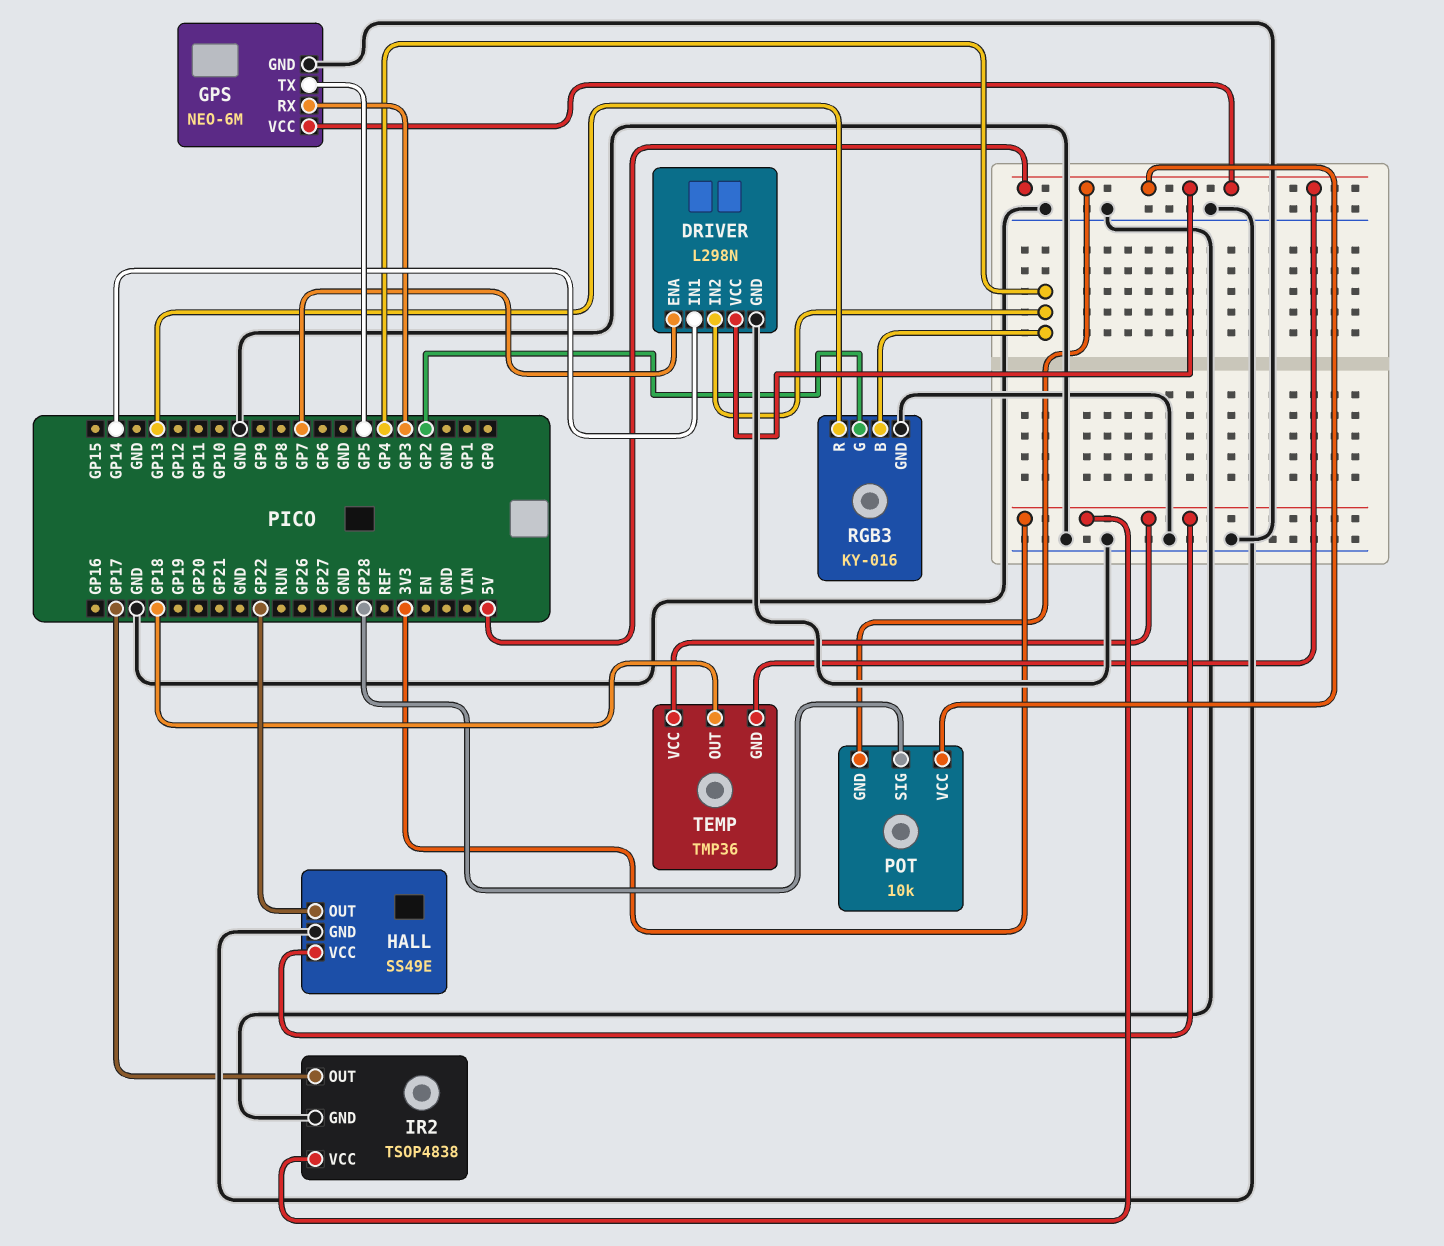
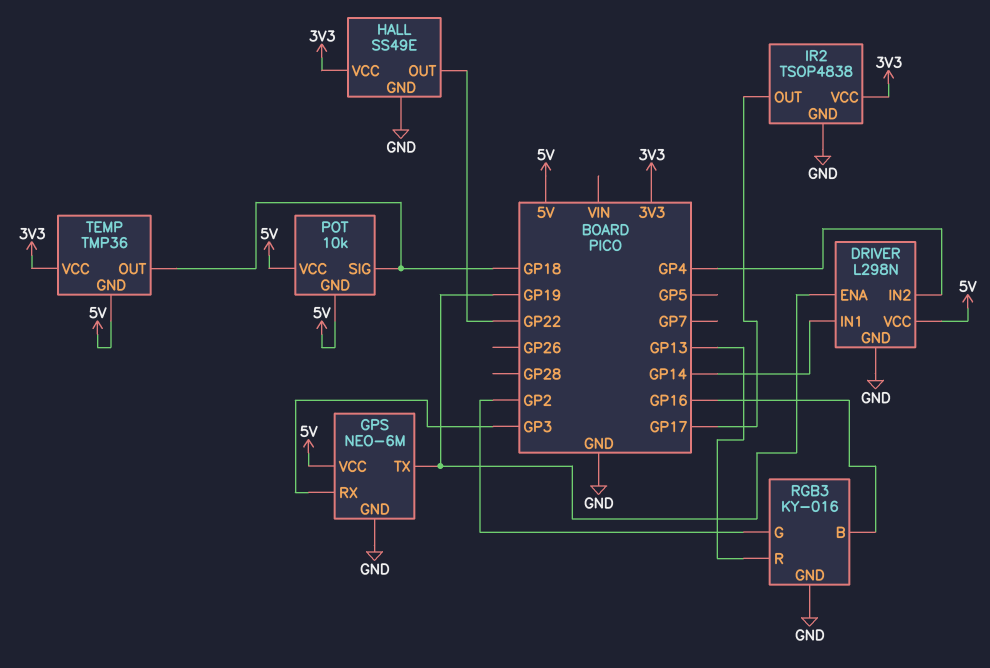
DRIVER pin ENA: GP7 -> GP19
GPS pin TX: GP5 -> GP19
POT pin SIG: GP28 -> GP18
RGB3 pin B: GP4 -> GP16

